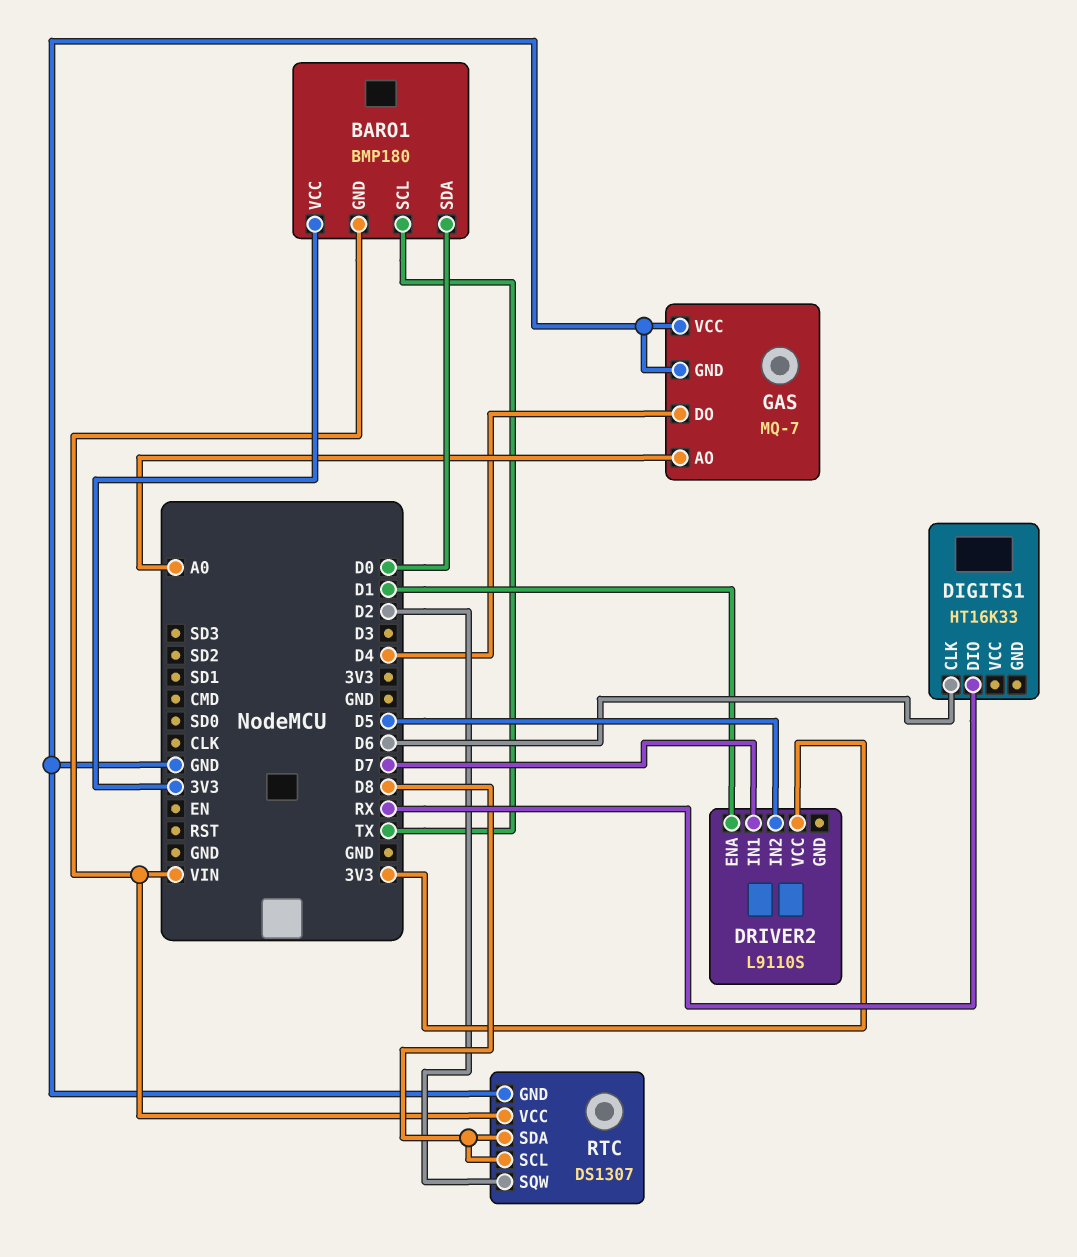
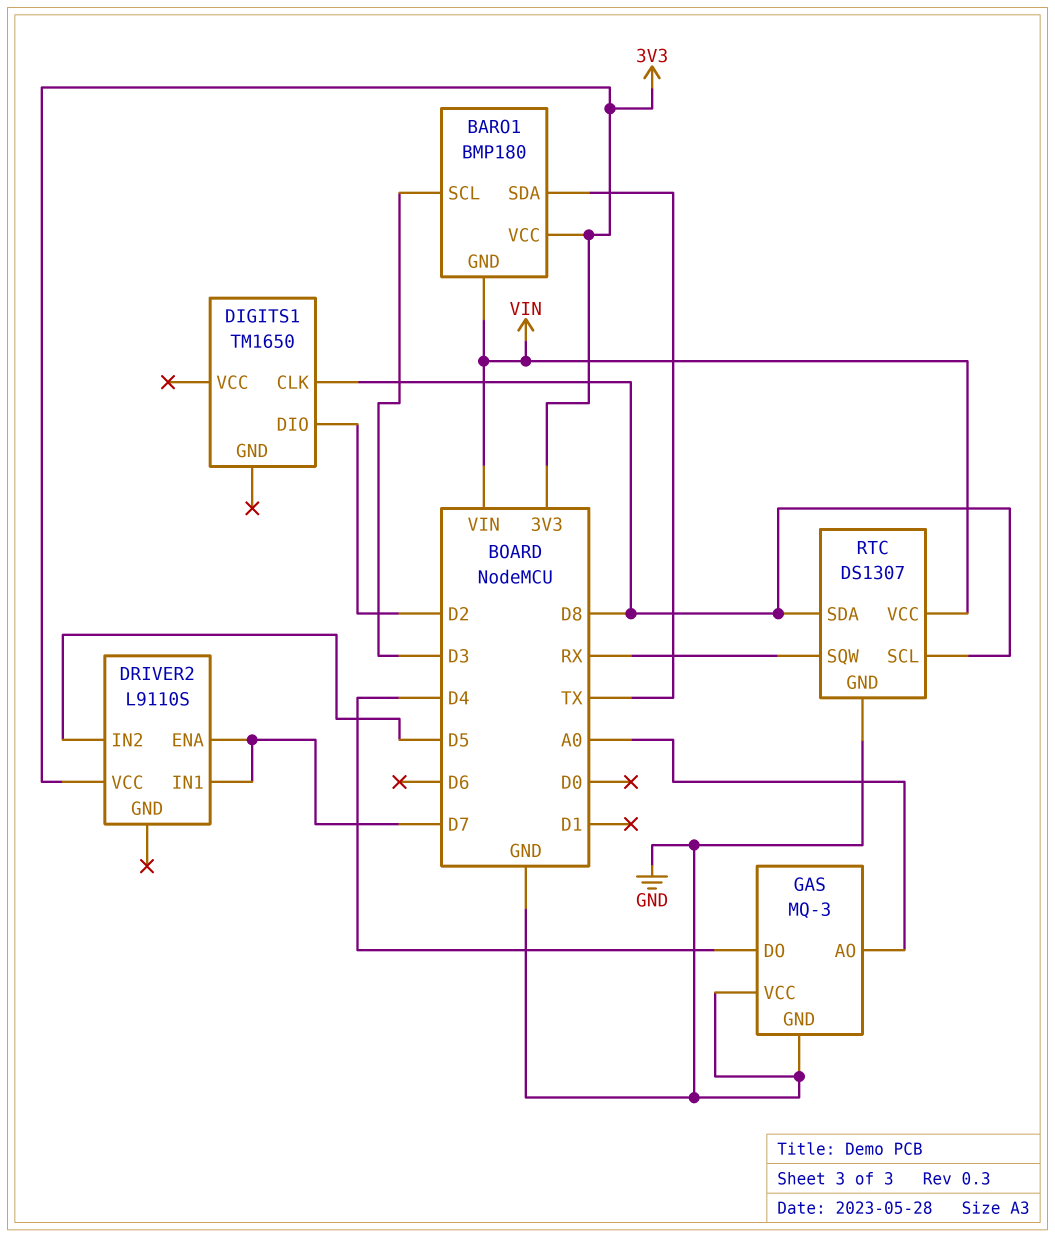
BARO1 pin SCL: TX -> D3
BARO1 pin SDA: D0 -> TX
DIGITS1: HT16K33 -> TM1650
DIGITS1 pin CLK: D6 -> D8
DIGITS1 pin DIO: RX -> D2
DRIVER2 pin ENA: D1 -> D7
GAS: MQ-7 -> MQ-3
RTC pin SQW: D2 -> RX

